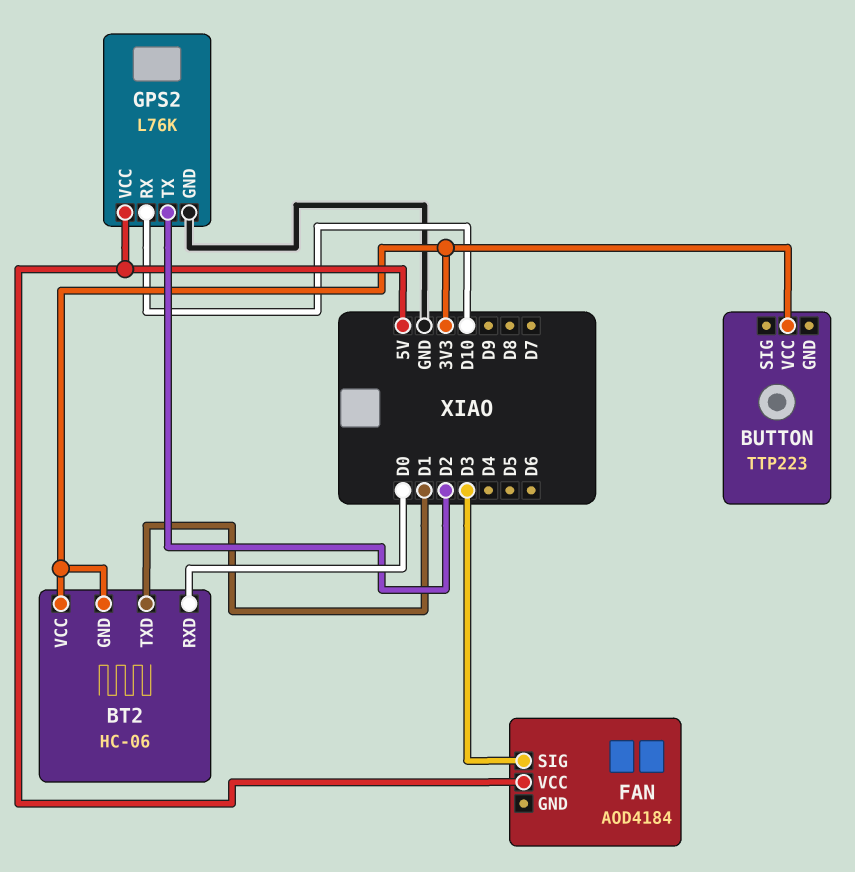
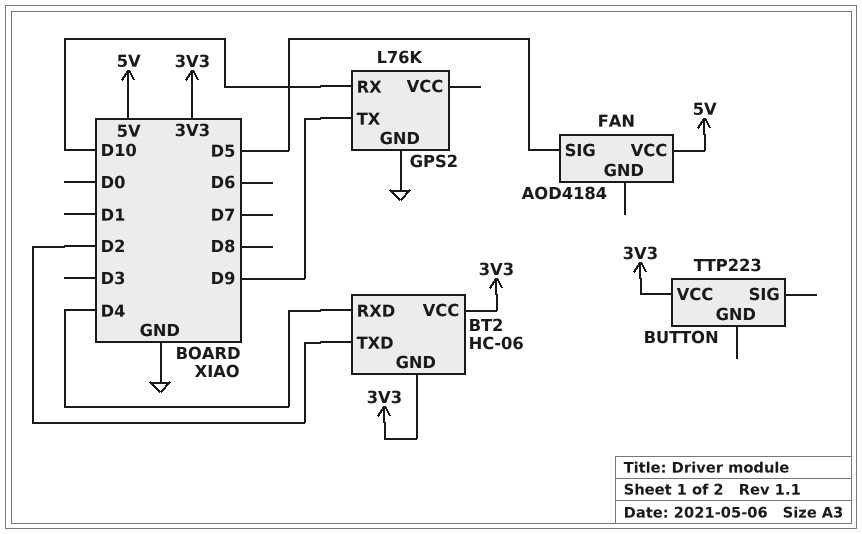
BT2 pin RXD: D0 -> D4
BT2 pin TXD: D1 -> D2
FAN pin SIG: D3 -> D5
GPS2 pin TX: D2 -> D9
GPS2 pin VCC: 5V -> none

